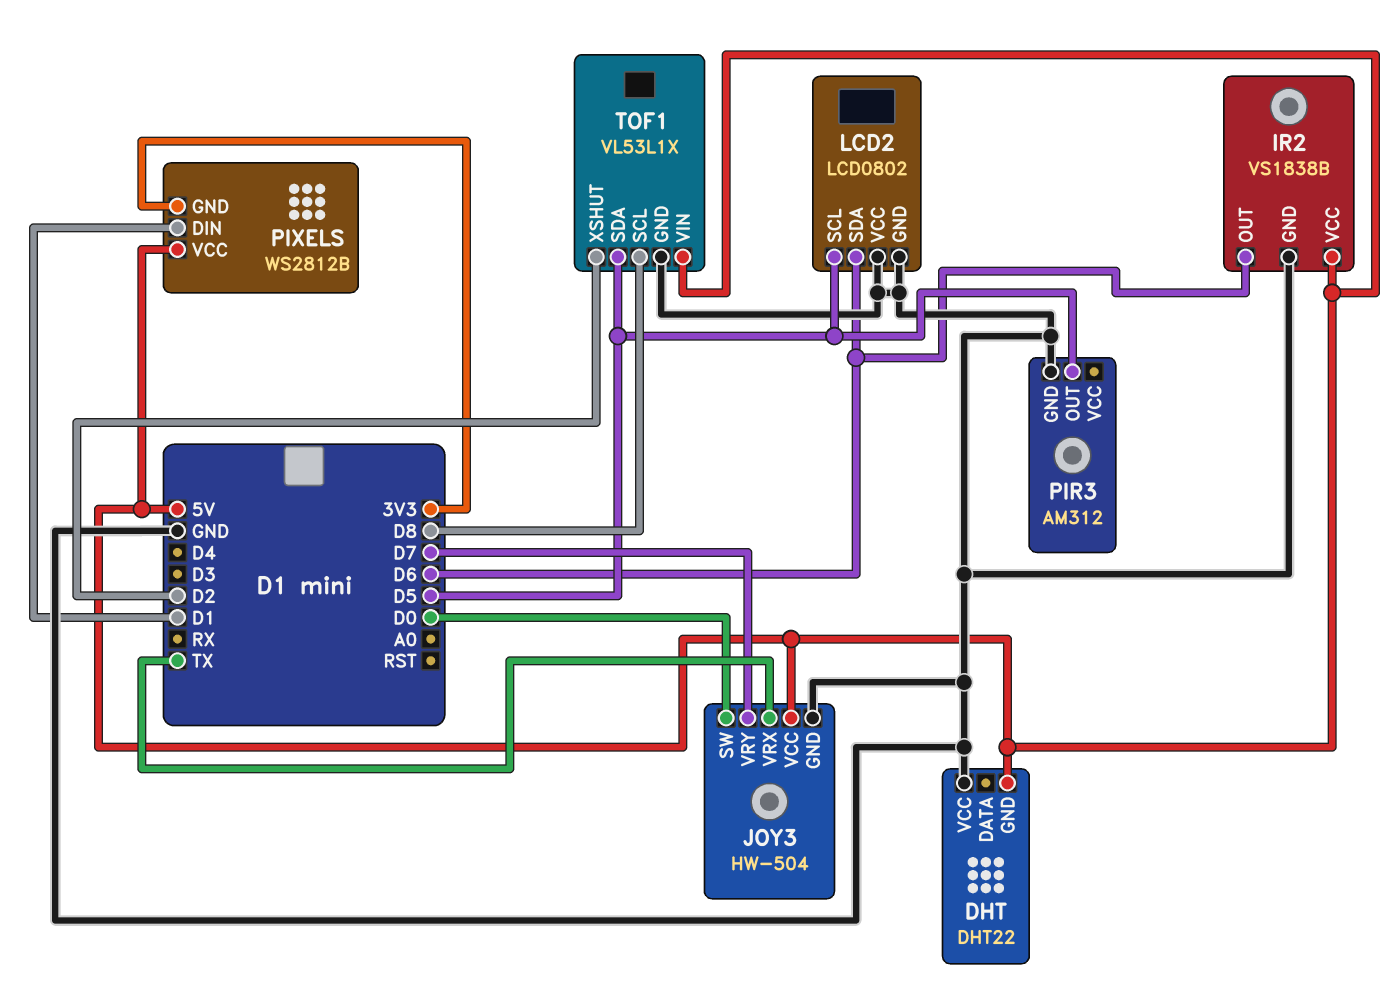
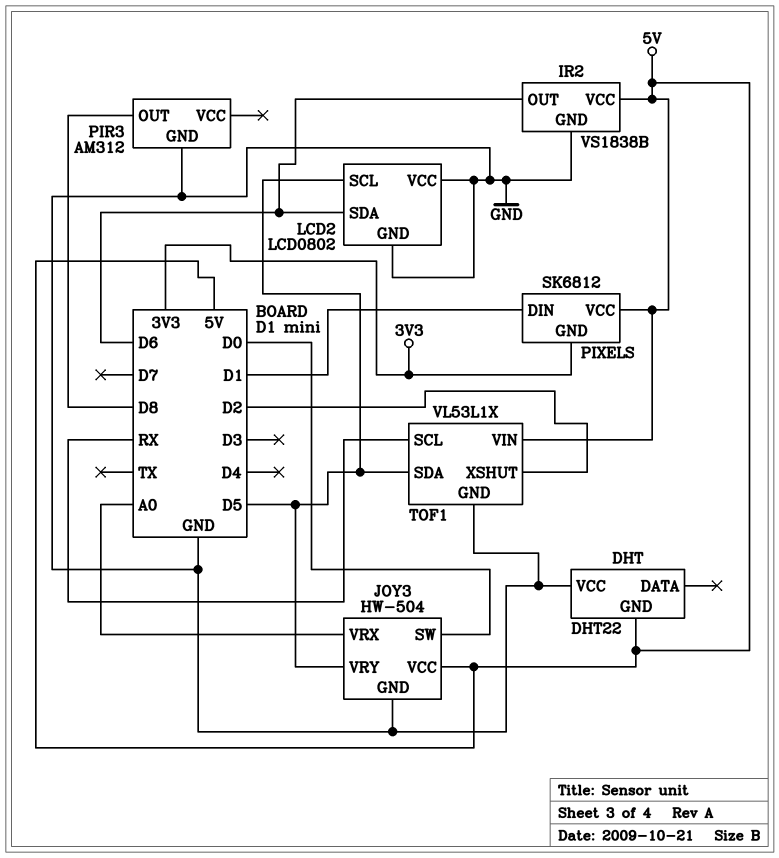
JOY3 pin VRX: TX -> A0
JOY3 pin VRY: D7 -> D5
PIR3 pin OUT: D5 -> D8
PIXELS: WS2812B -> SK6812
TOF1 pin SCL: D8 -> RX

